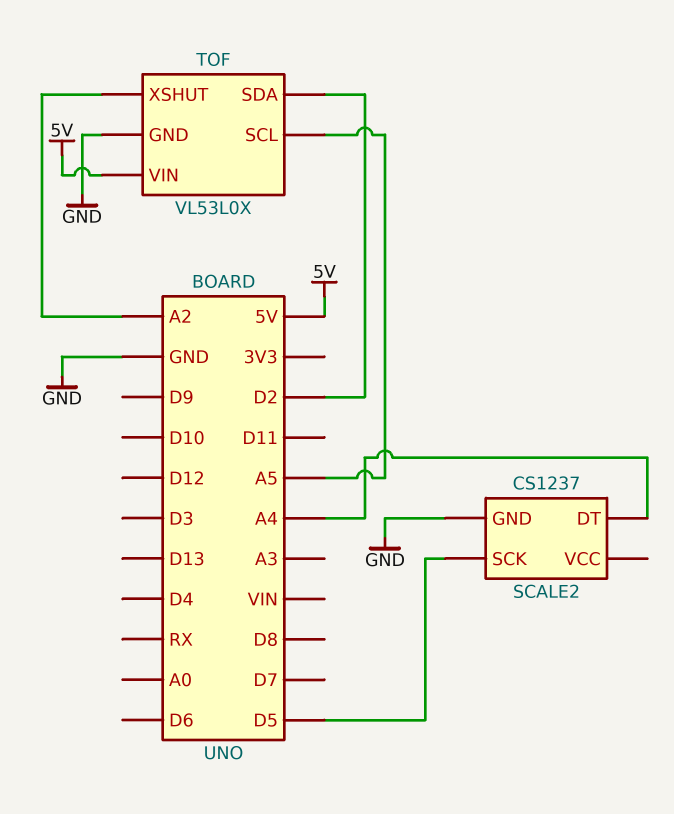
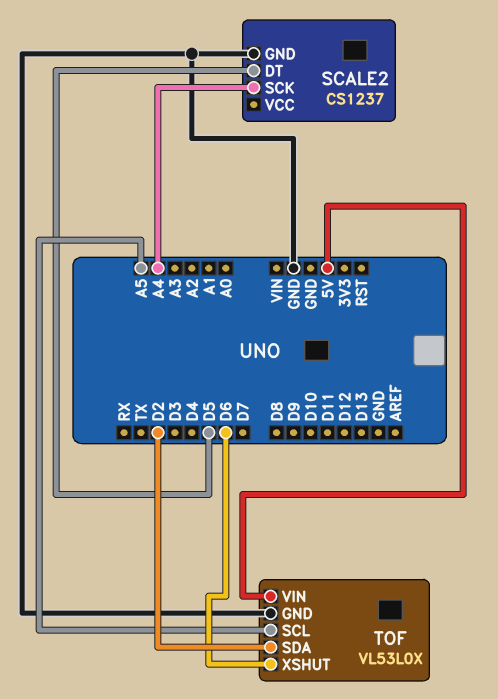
SCALE2 pin DT: A4 -> D5
SCALE2 pin SCK: D5 -> A4
TOF pin XSHUT: A2 -> D6

